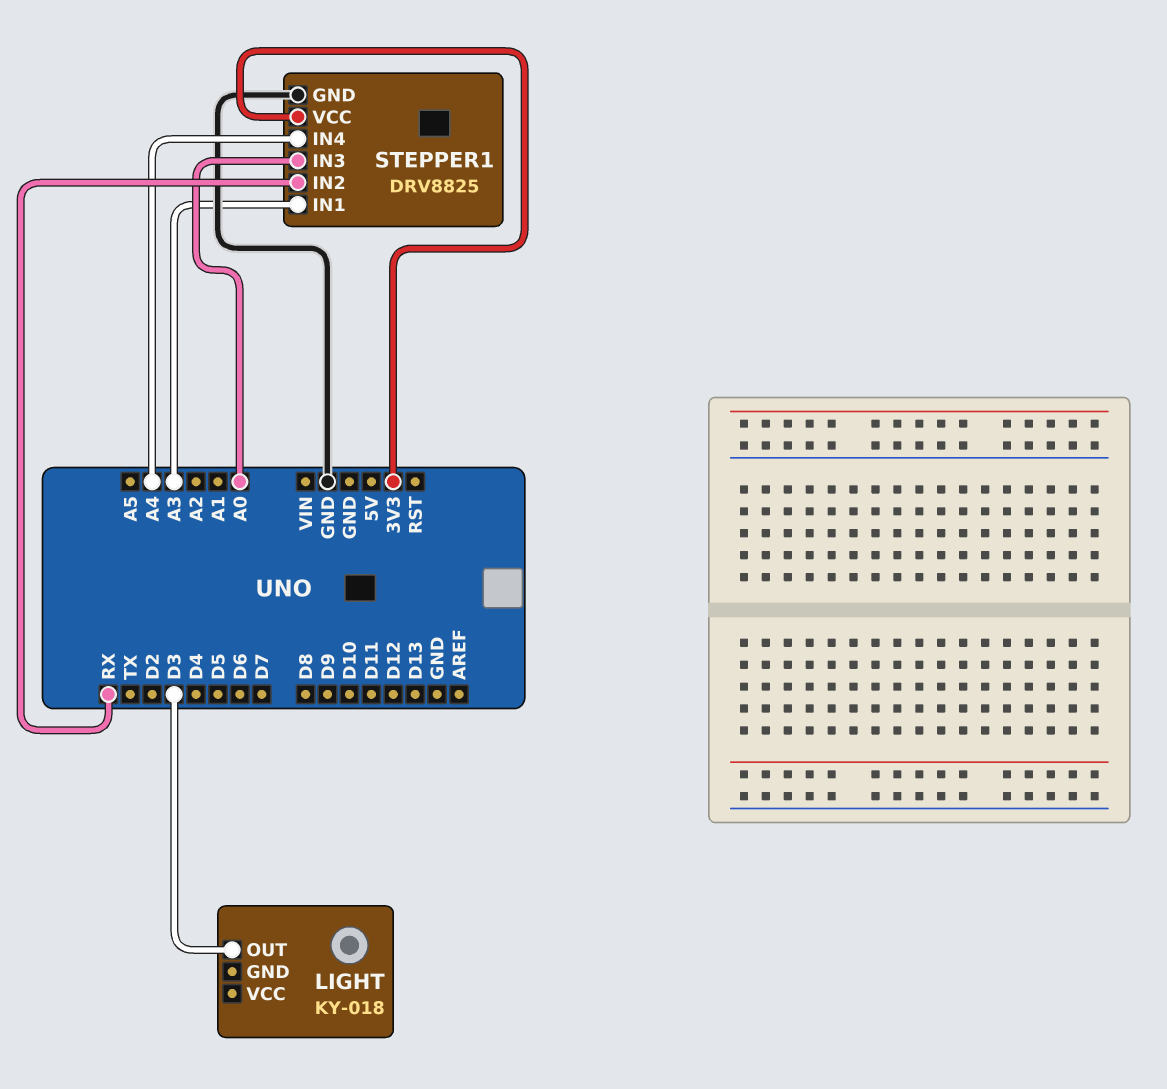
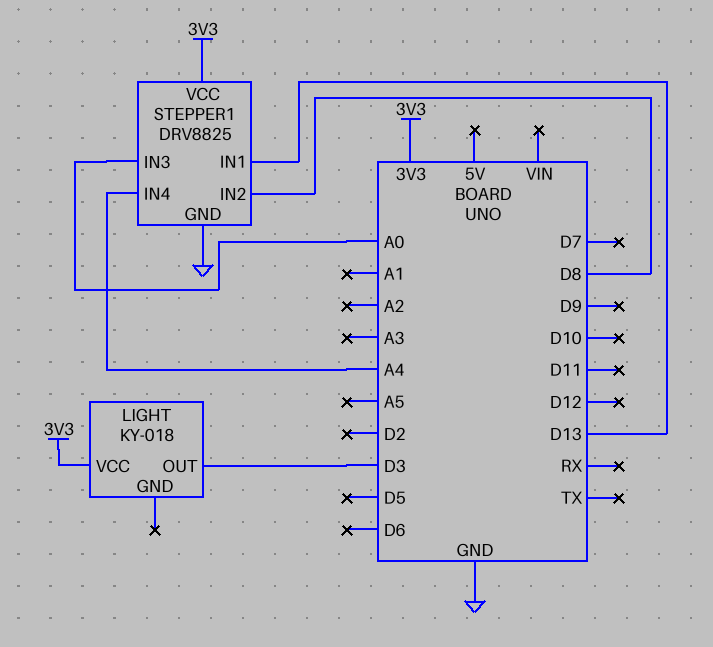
LIGHT pin VCC: none -> 3V3
STEPPER1 pin IN1: A3 -> D13
STEPPER1 pin IN2: RX -> D8

